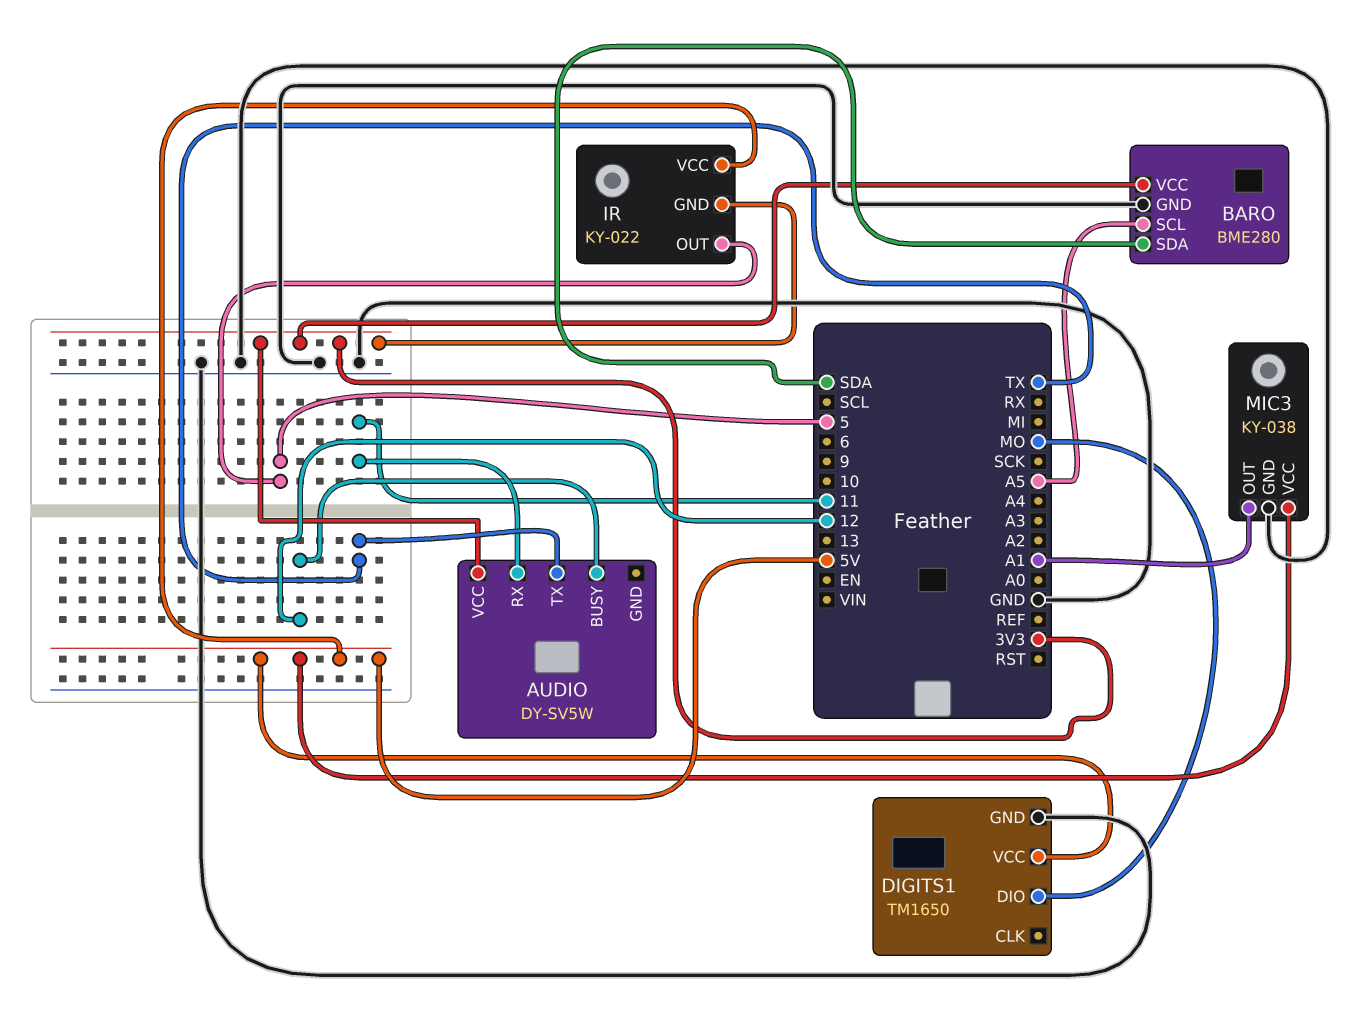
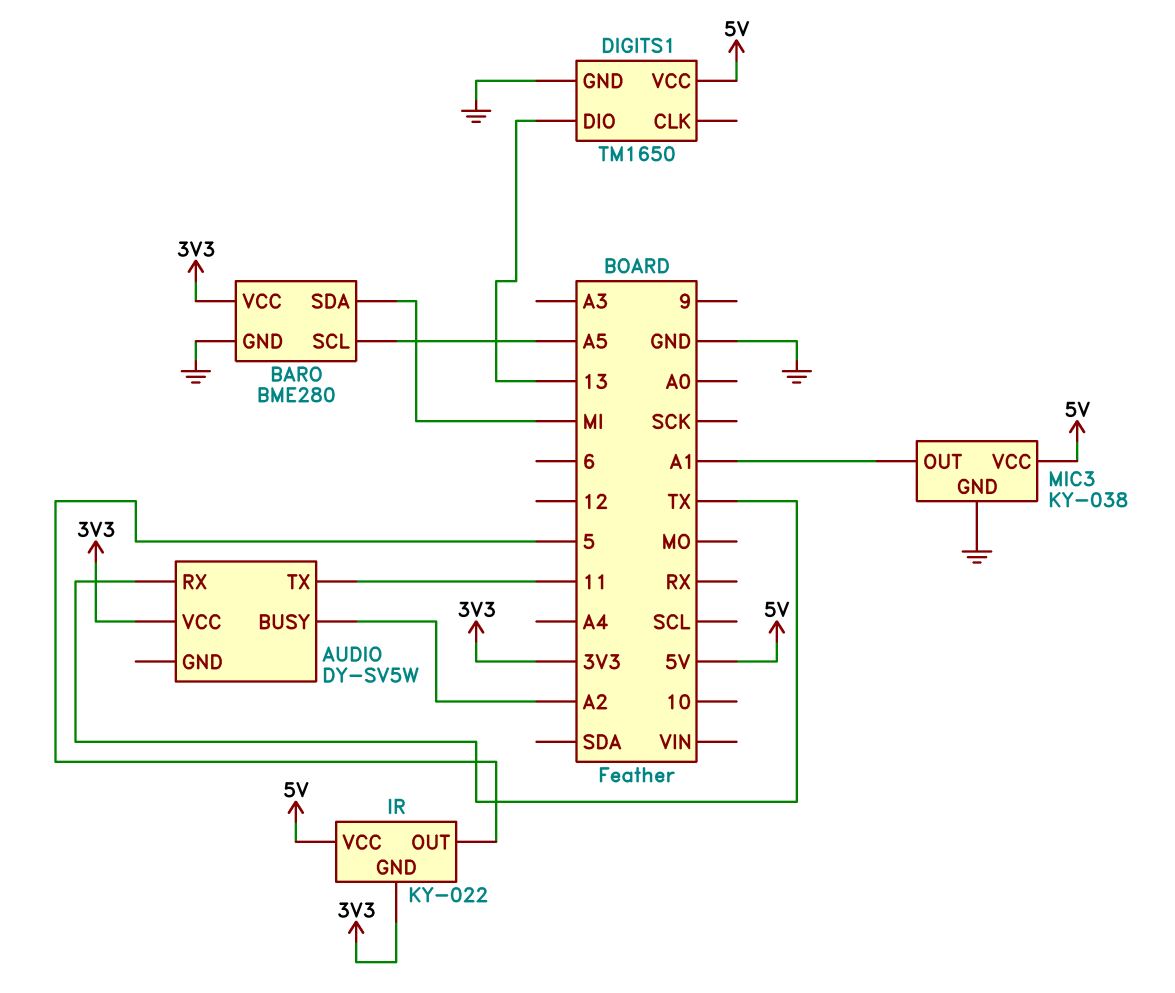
AUDIO pin BUSY: 12 -> A2
AUDIO pin RX: 11 -> TX
AUDIO pin TX: TX -> 11
BARO pin SDA: SDA -> MI
DIGITS1 pin DIO: MO -> 13

